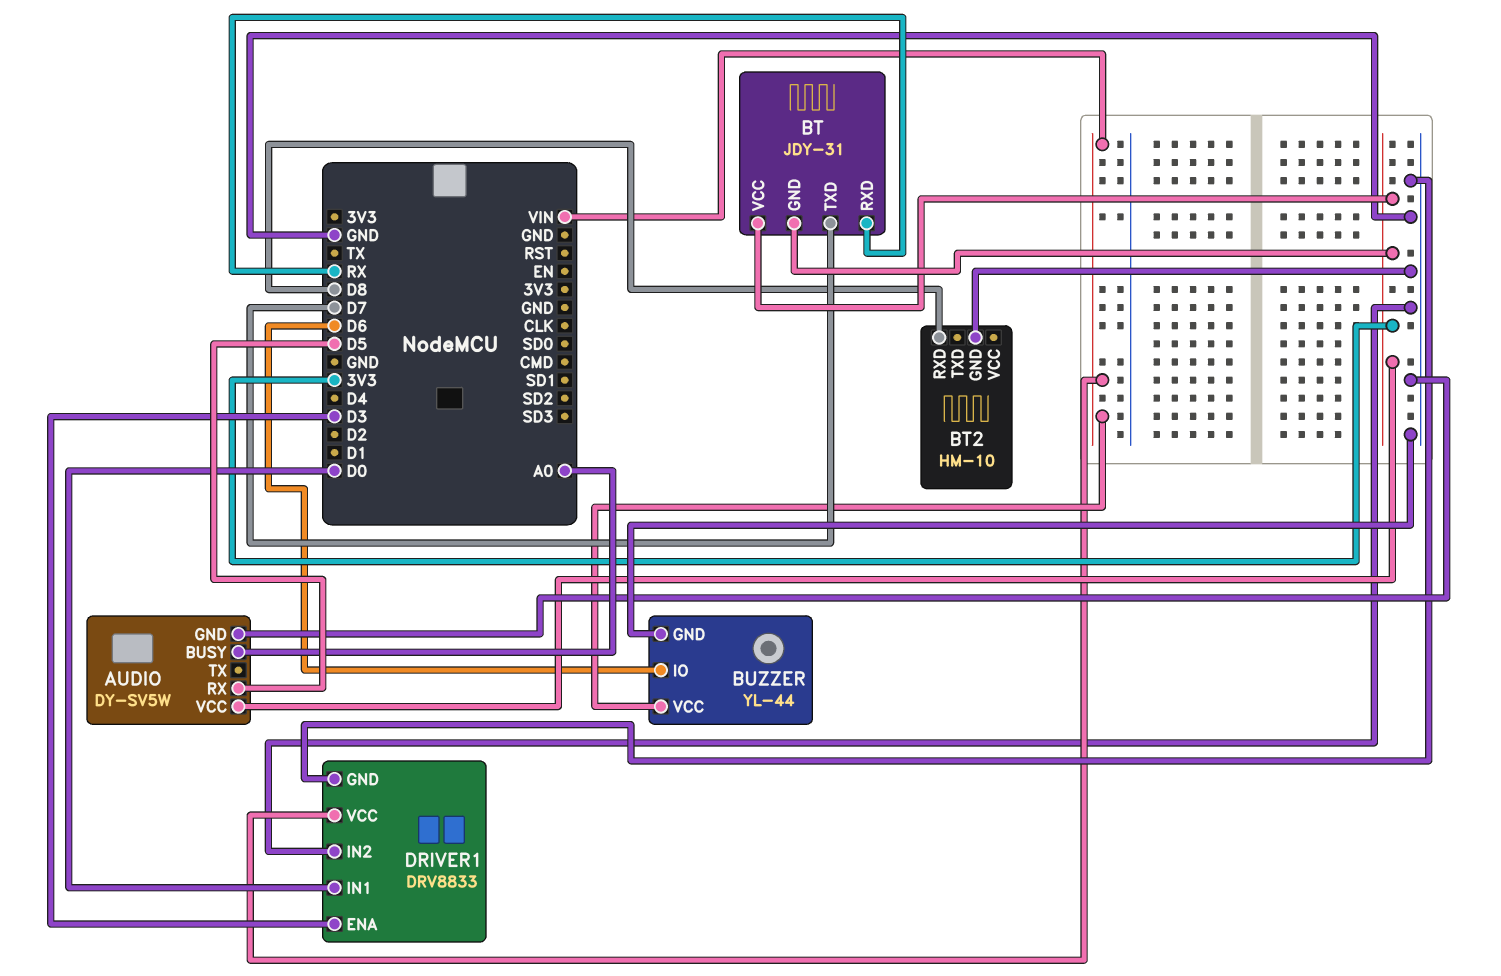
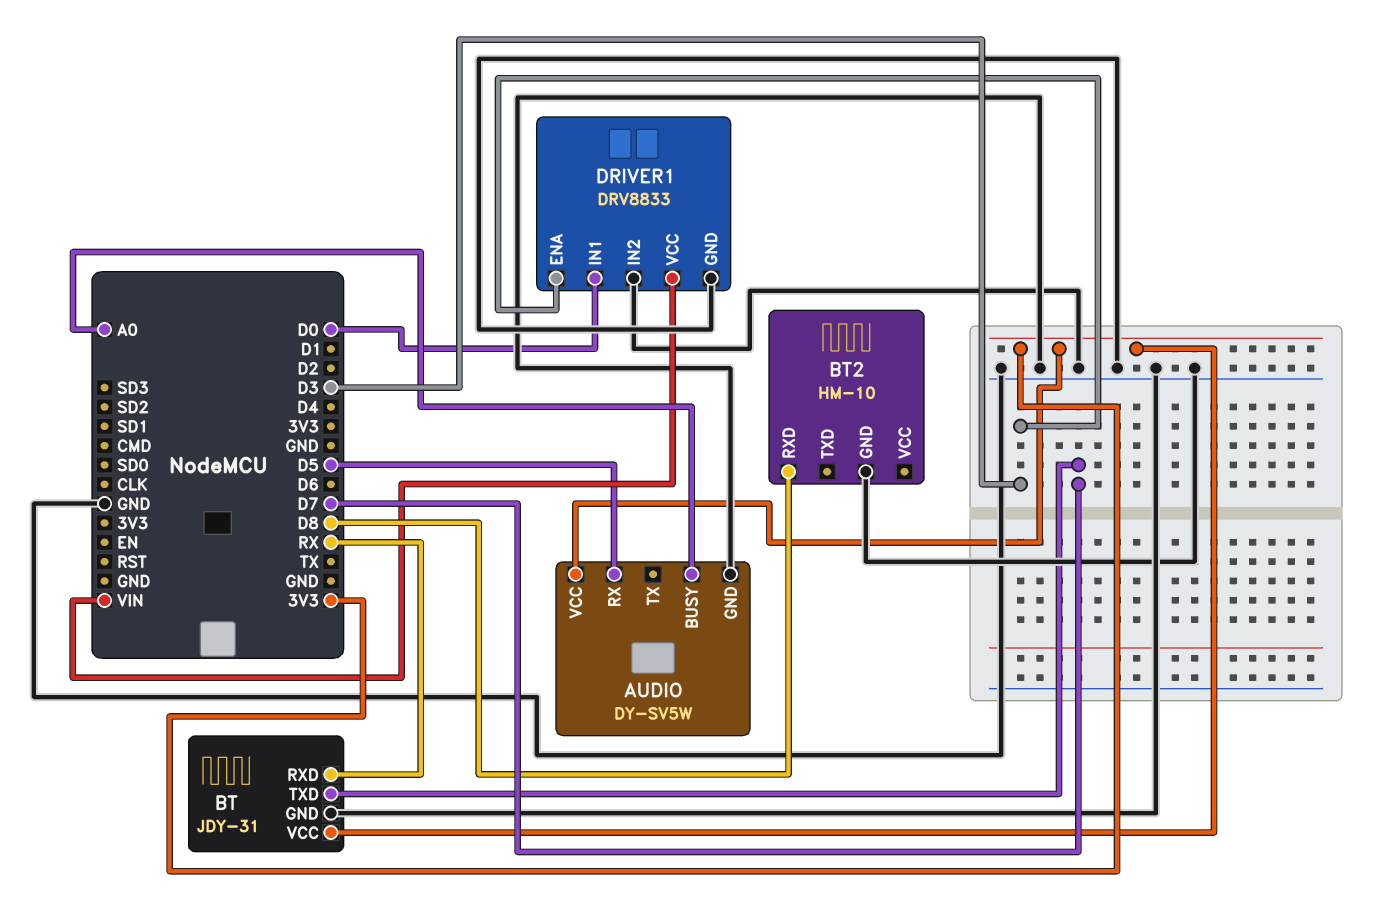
BT pin GND: 3V3 -> GND
BUZZER: YL-44 -> none
BUZZER pin GND: GND -> none
BUZZER pin IO: D6 -> none
BUZZER pin VCC: VIN -> none

